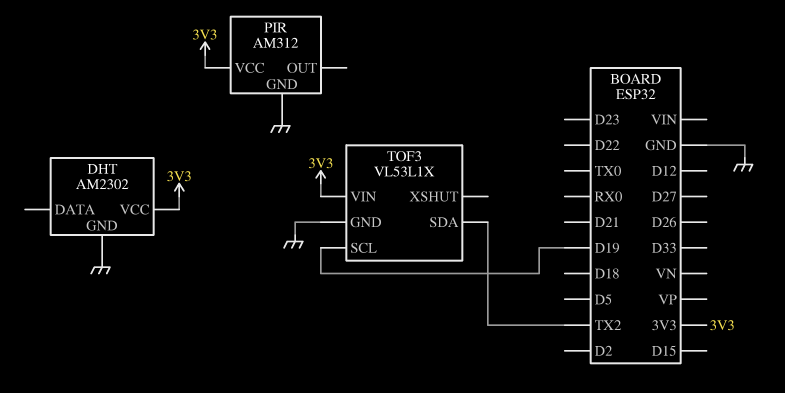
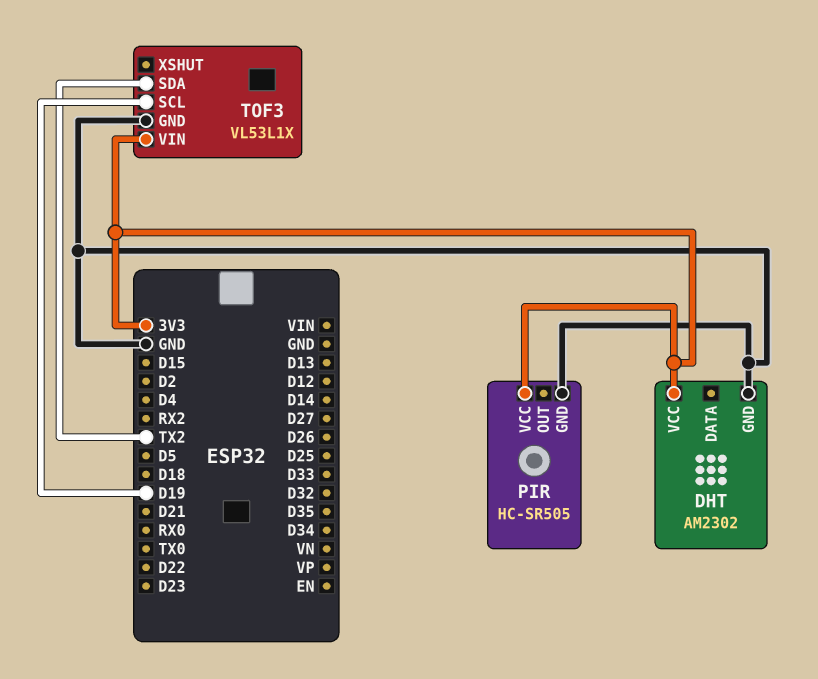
PIR: AM312 -> HC-SR505

